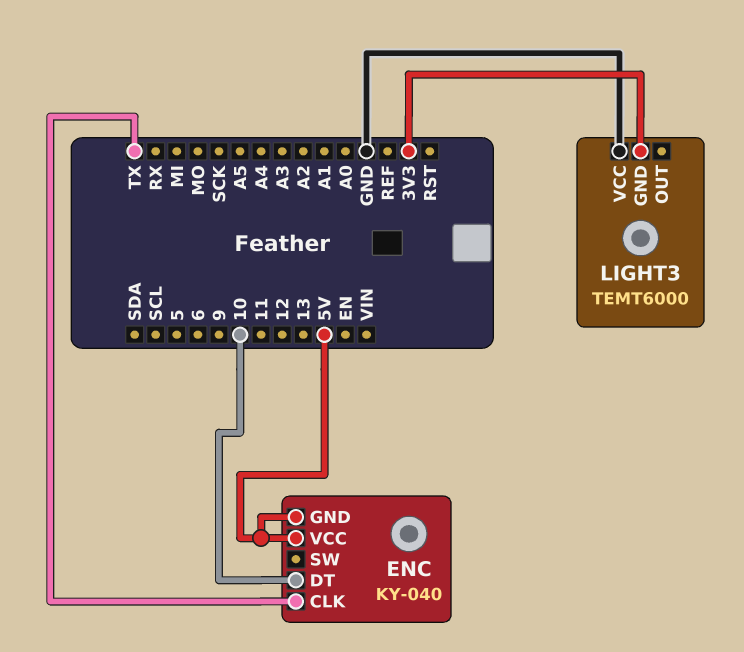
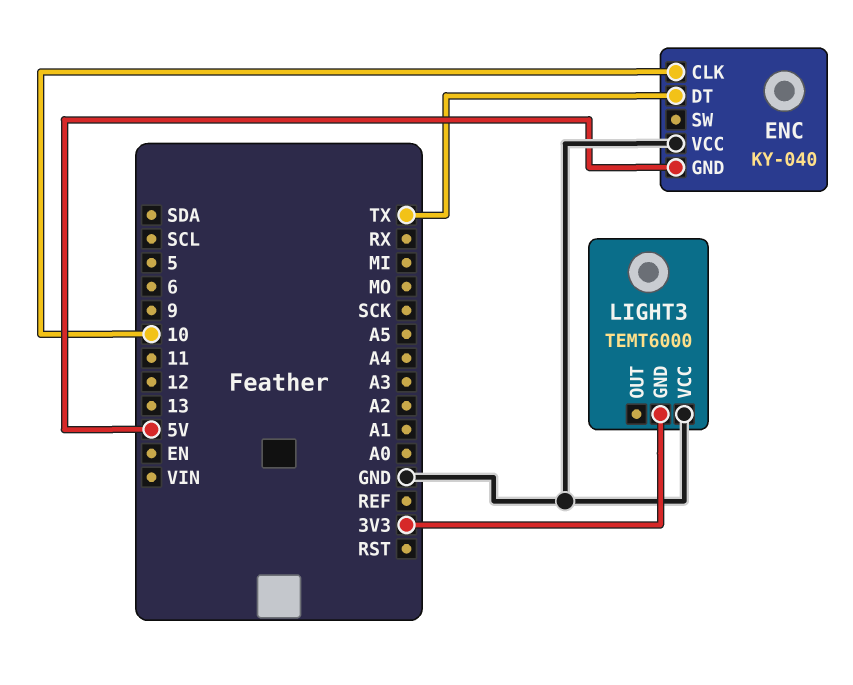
ENC pin CLK: TX -> 10
ENC pin DT: 10 -> TX
ENC pin VCC: 5V -> GND

